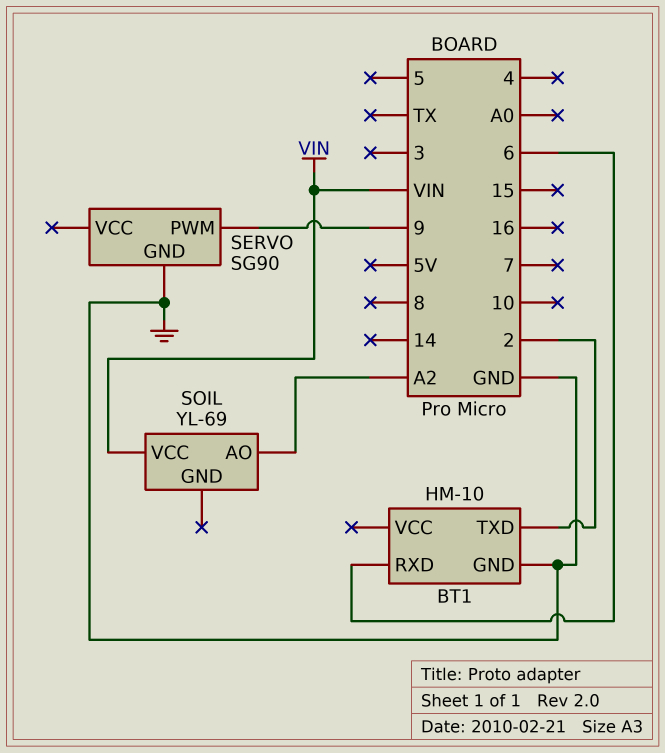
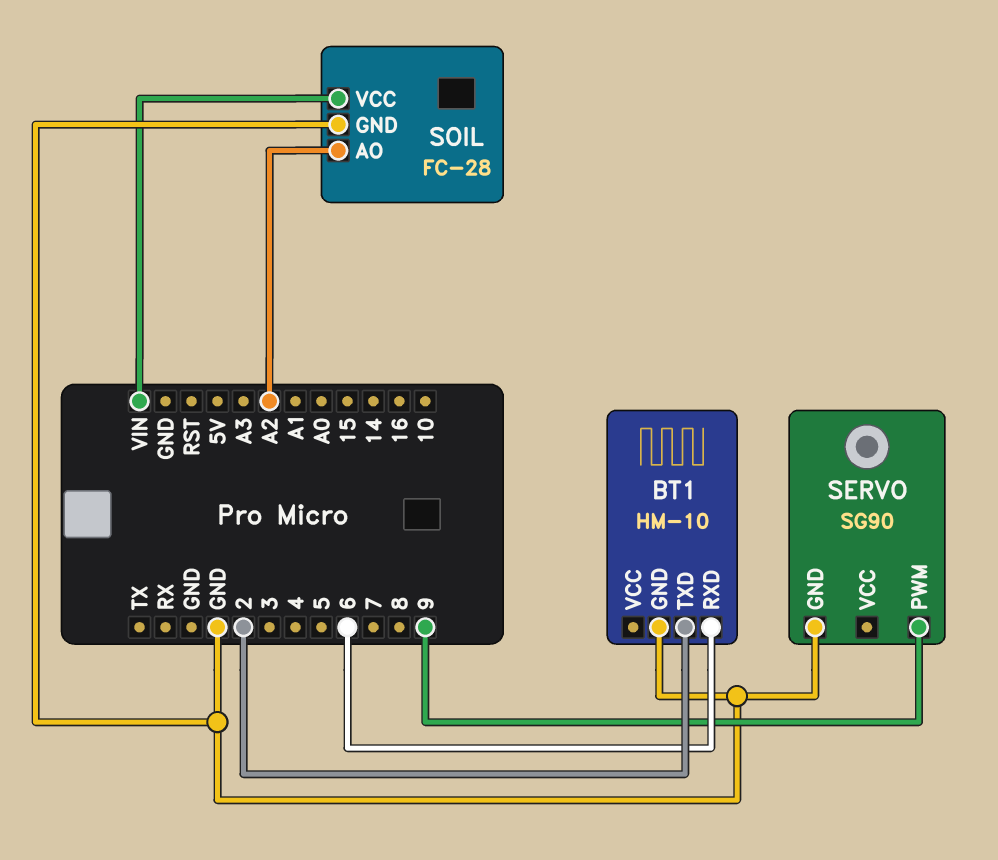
SOIL: YL-69 -> FC-28
SOIL pin GND: none -> GND

